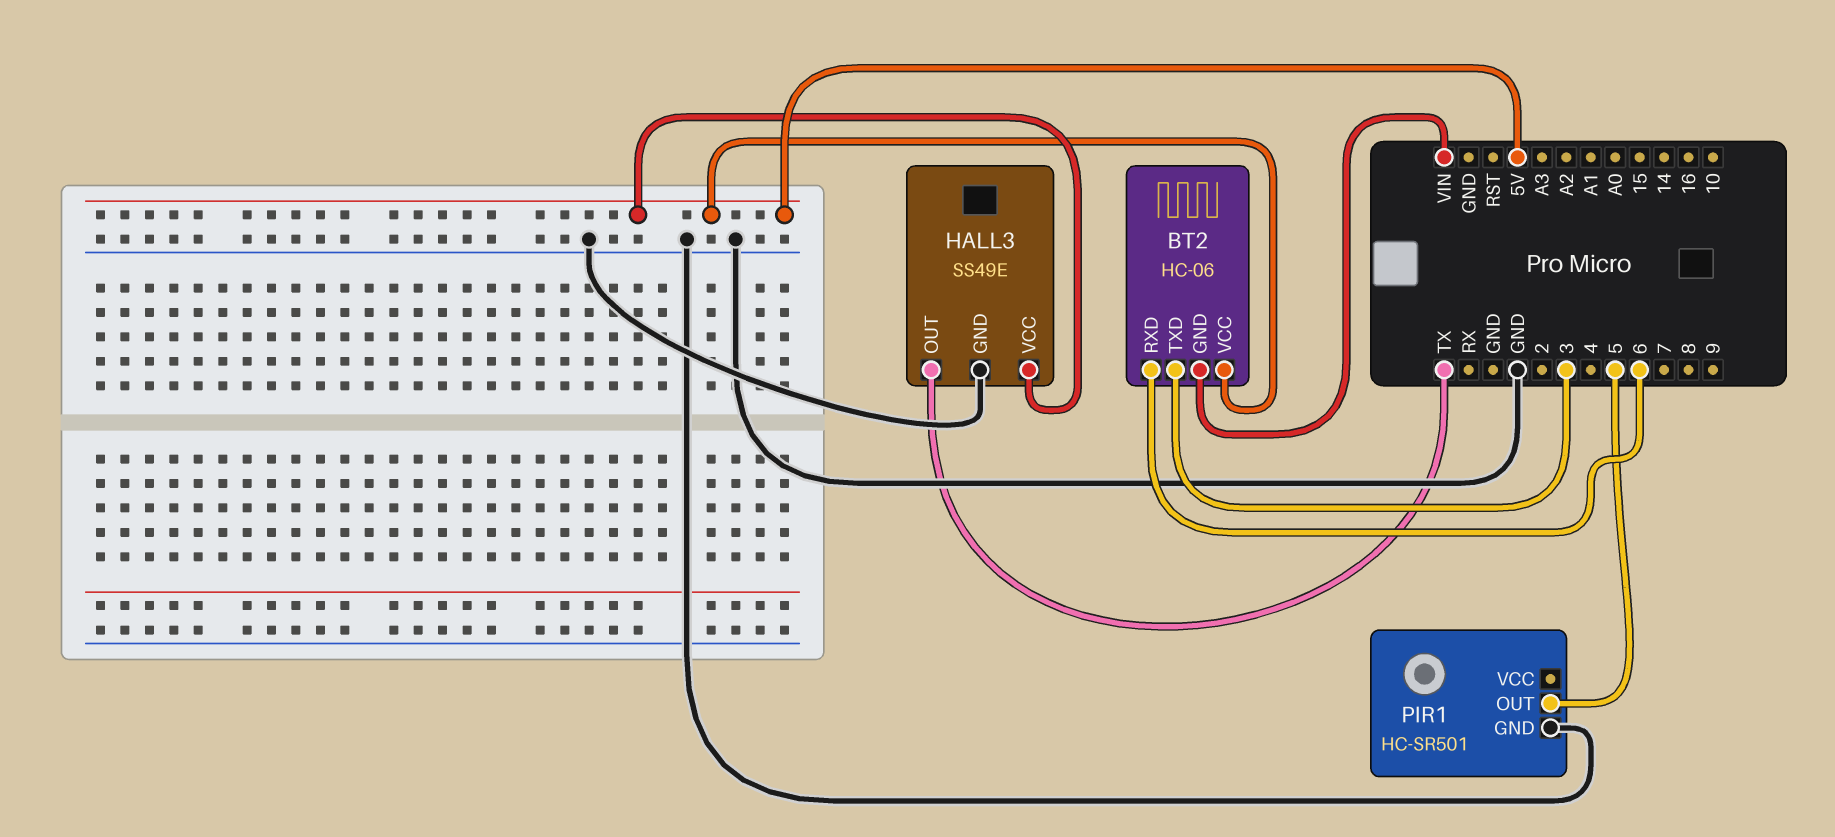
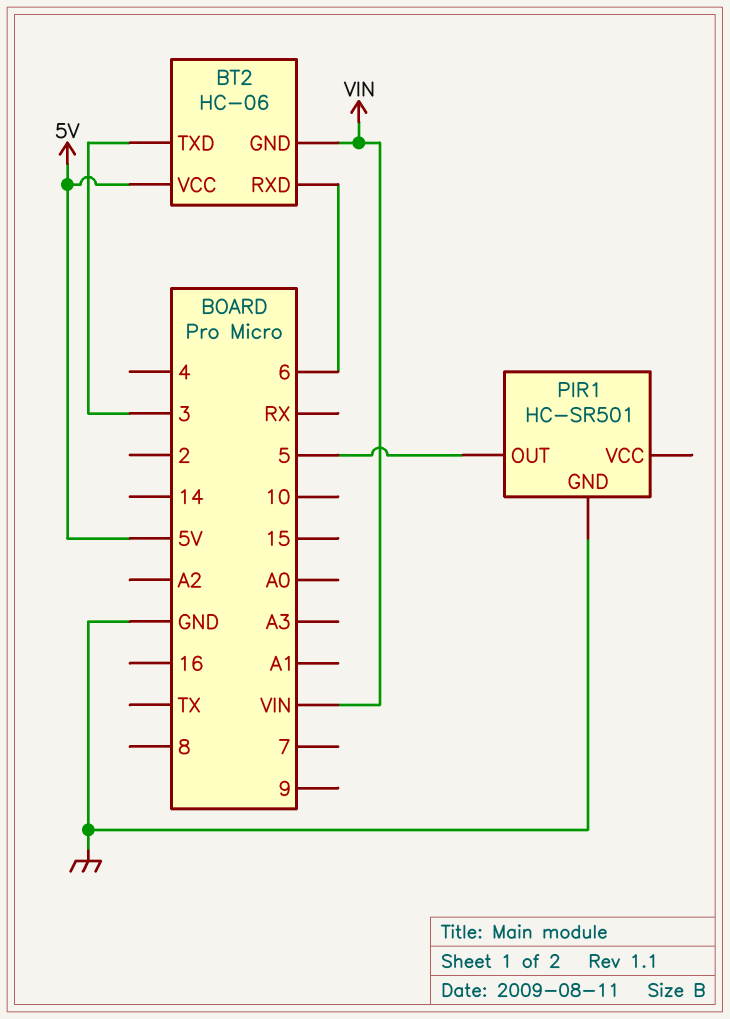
HALL3: SS49E -> none
HALL3 pin GND: GND -> none
HALL3 pin OUT: TX -> none
HALL3 pin VCC: 5V -> none

